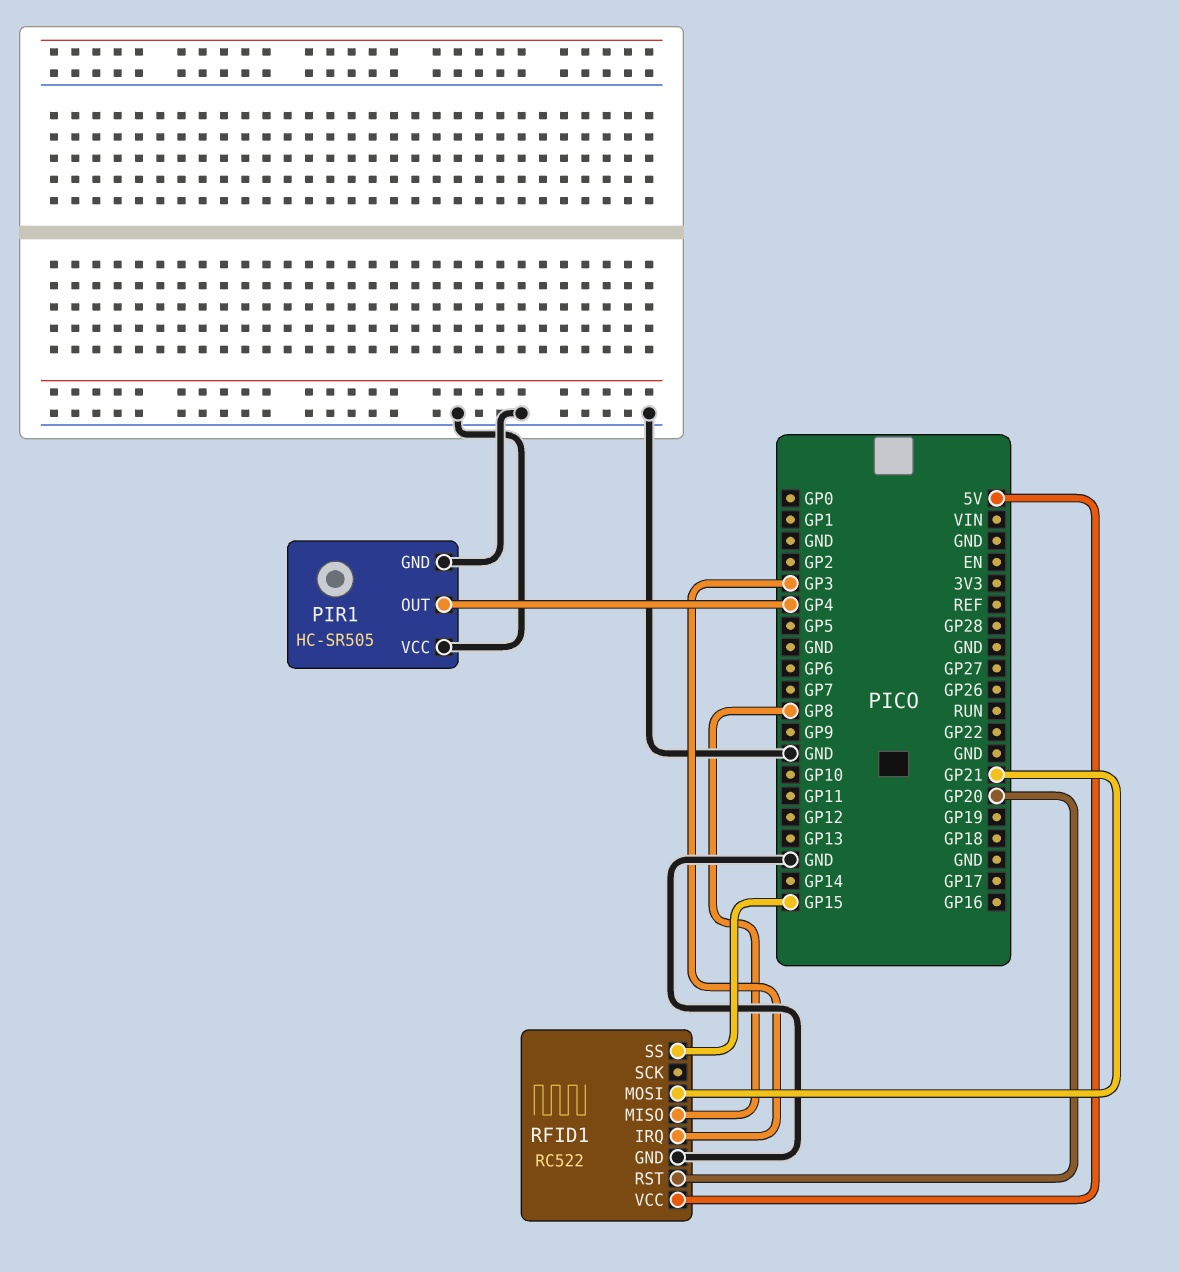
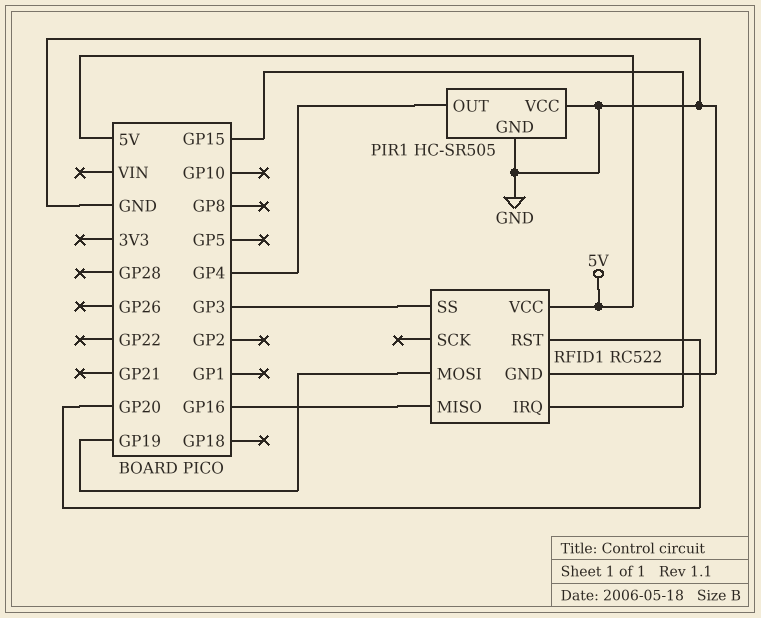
RFID1 pin IRQ: GP3 -> GP15
RFID1 pin MISO: GP8 -> GP16
RFID1 pin MOSI: GP21 -> GP19
RFID1 pin SS: GP15 -> GP3

